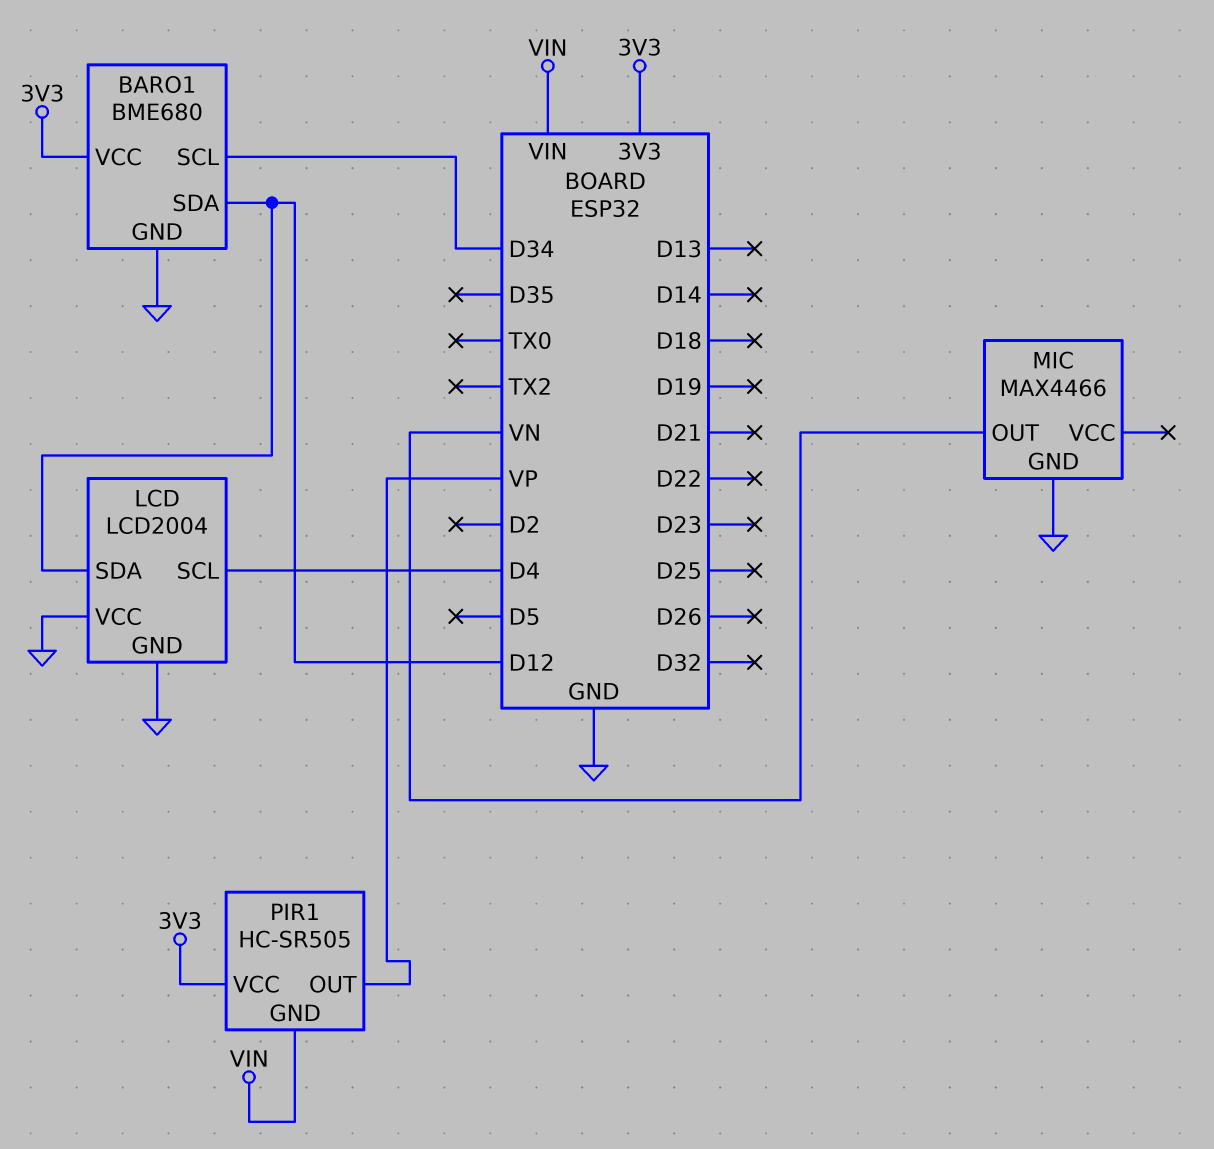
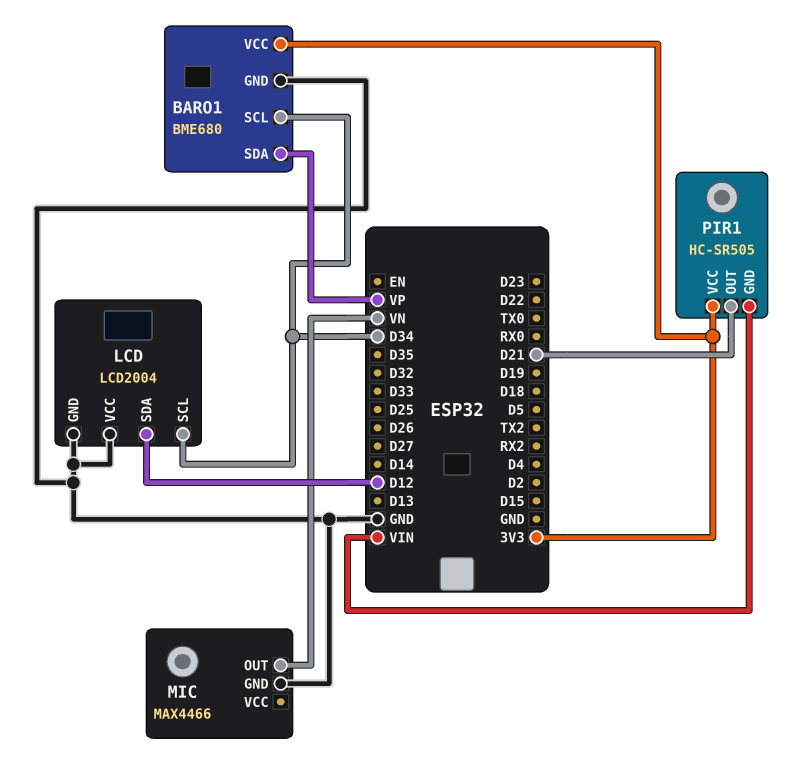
BARO1 pin SDA: D12 -> VP
LCD pin SCL: D4 -> D34
PIR1 pin OUT: VP -> D21

